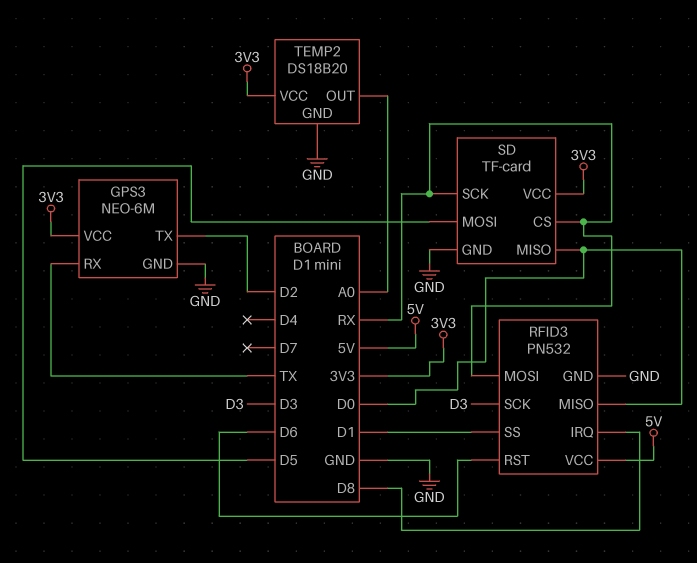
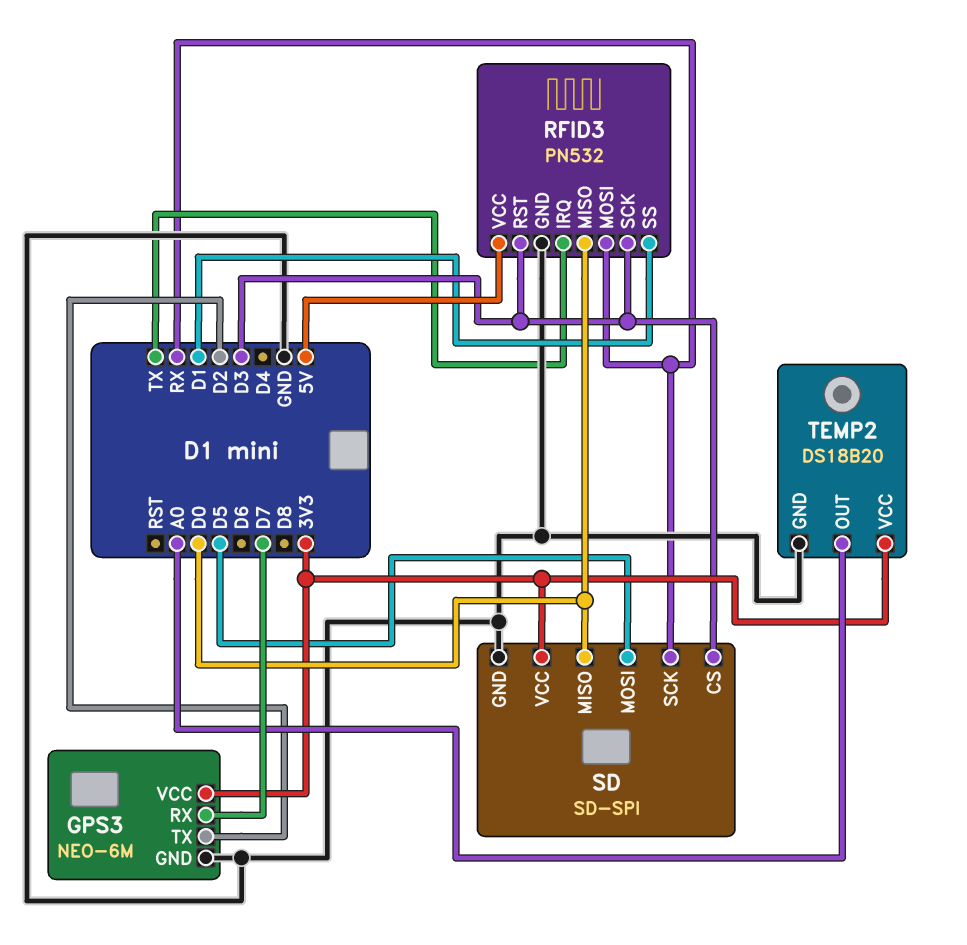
GPS3 pin RX: TX -> D7
RFID3 pin IRQ: D8 -> TX
RFID3 pin RST: D6 -> D3
SD: TF-card -> SD-SPI
SD pin CS: RX -> D3

